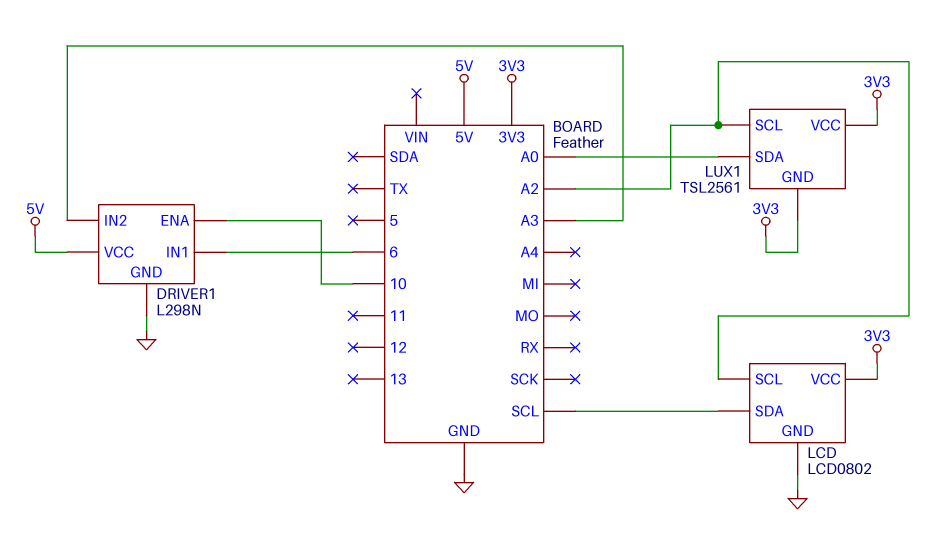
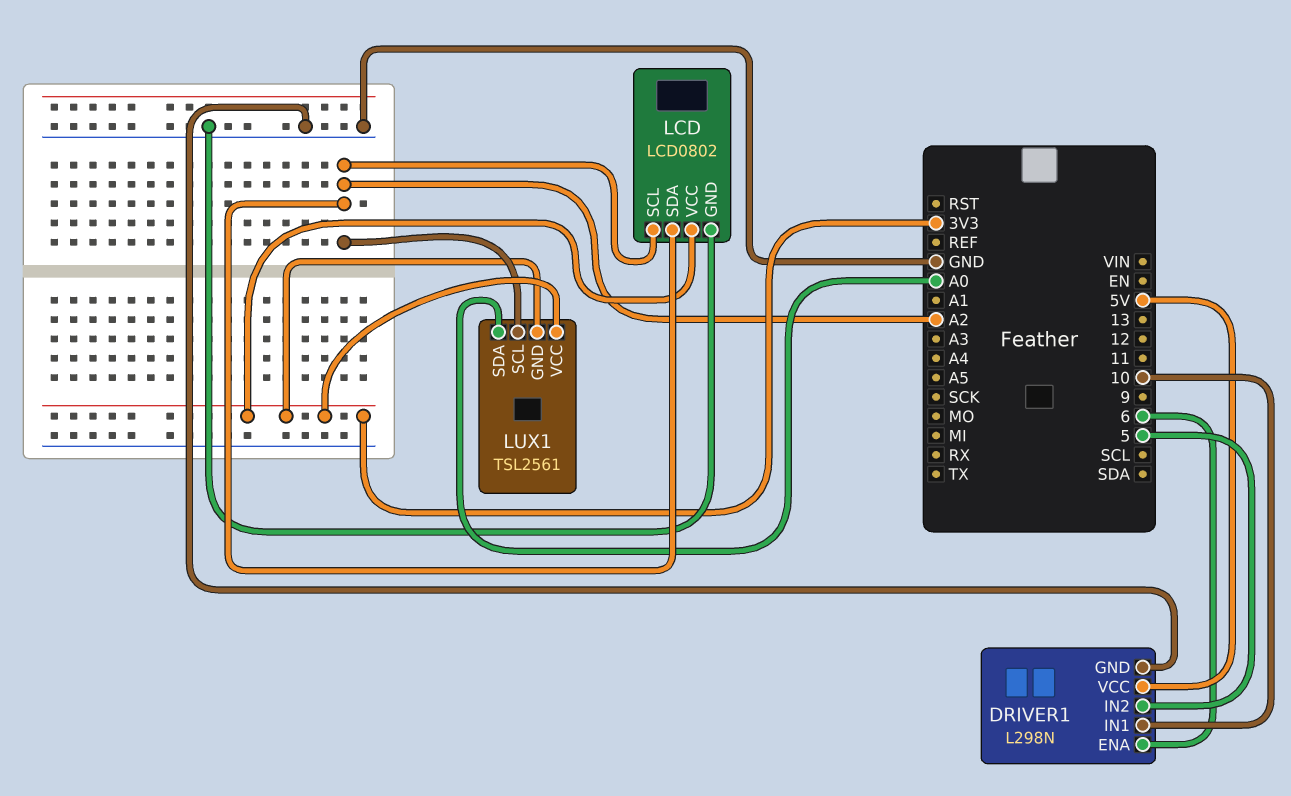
DRIVER1 pin ENA: 10 -> 6
DRIVER1 pin IN1: 6 -> 10
DRIVER1 pin IN2: A3 -> 5
LCD pin SDA: SCL -> A2

